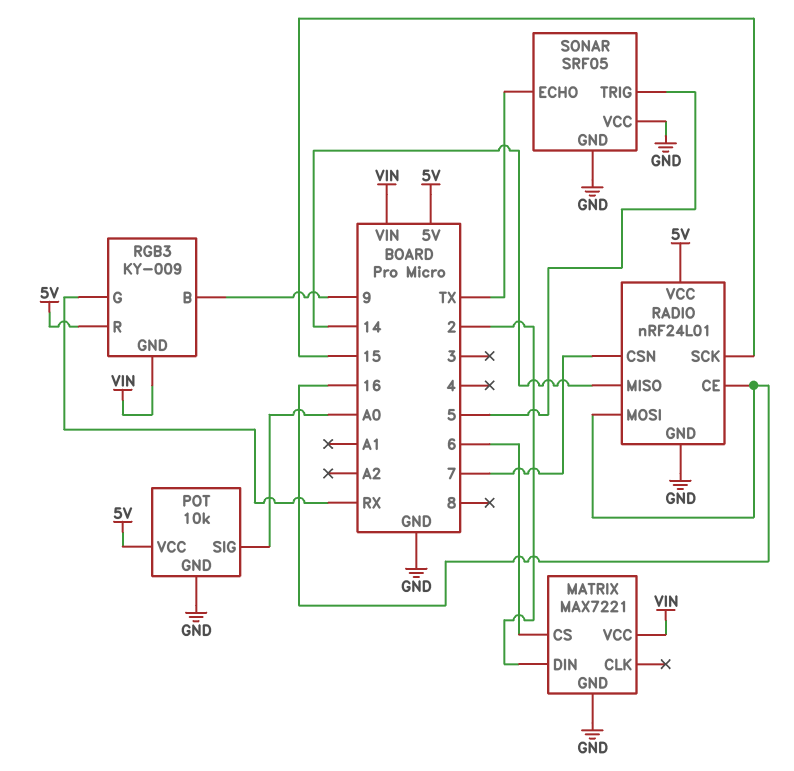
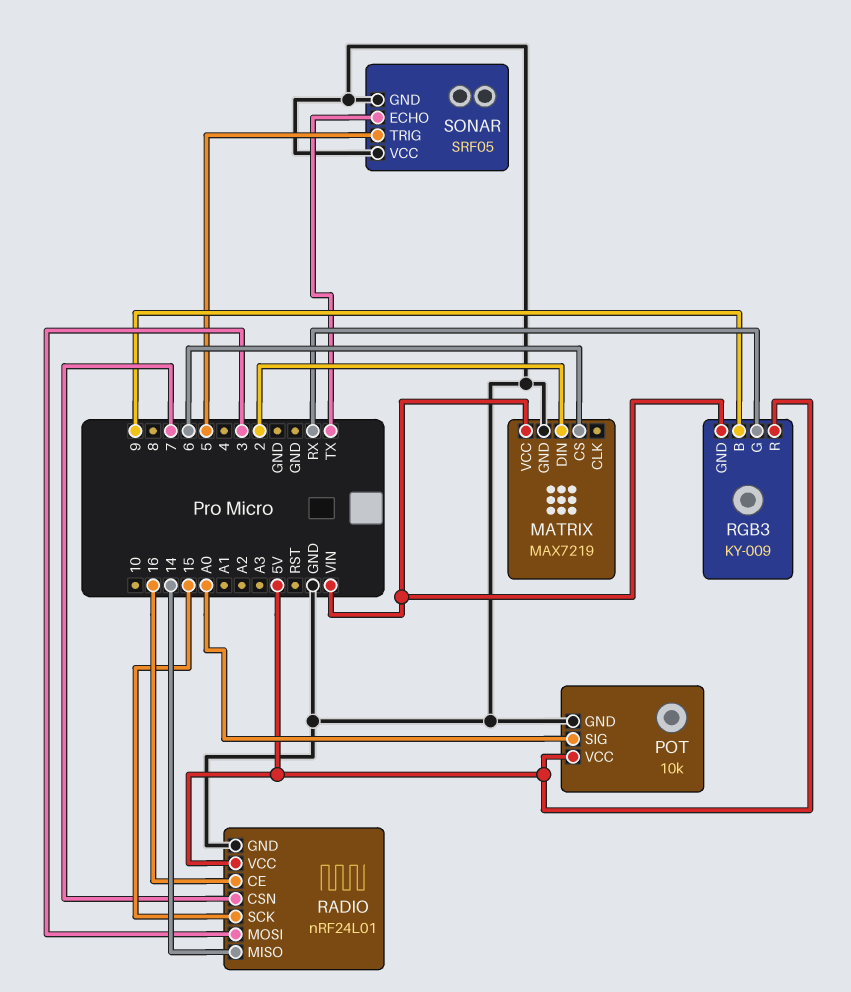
MATRIX: MAX7221 -> MAX7219
RADIO pin MOSI: 16 -> 3

